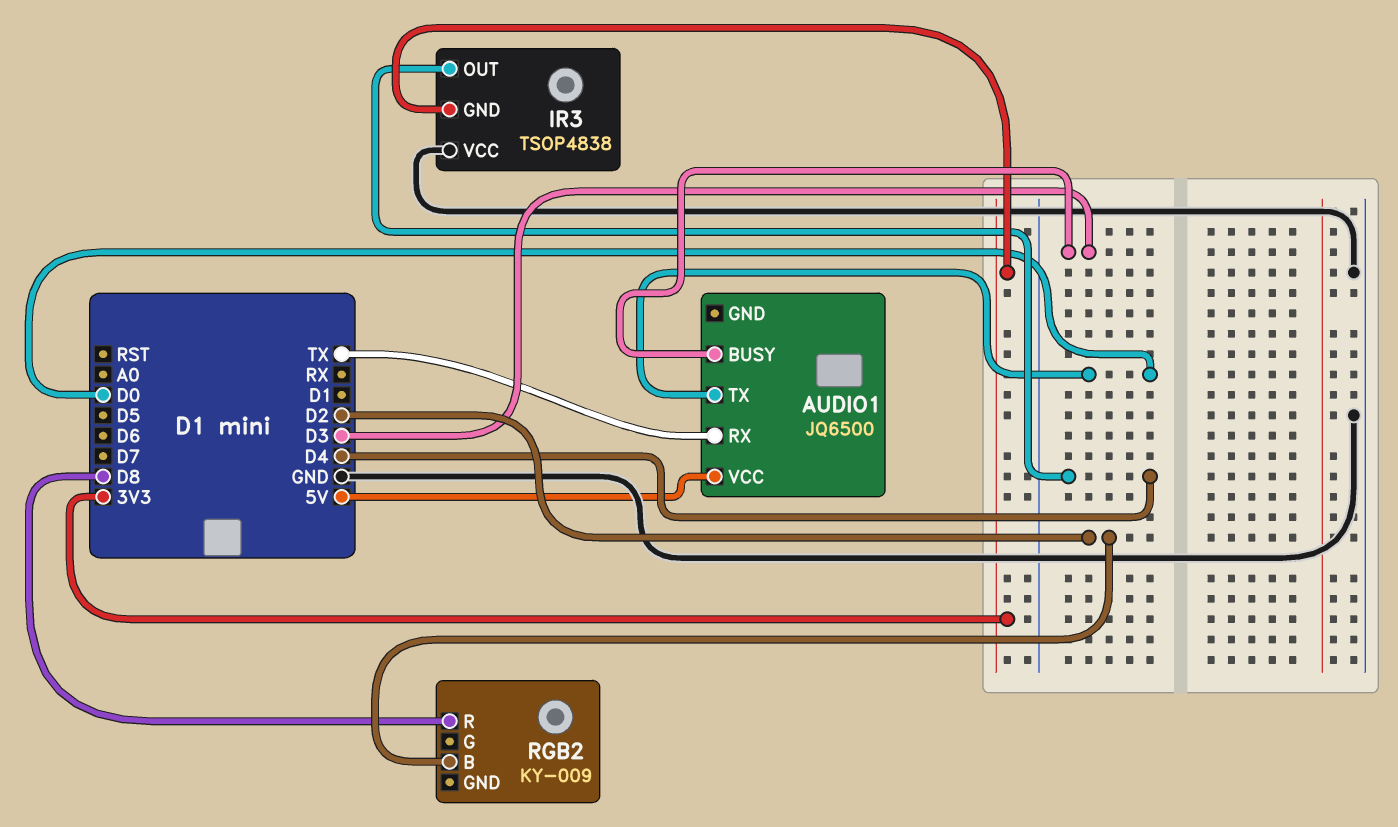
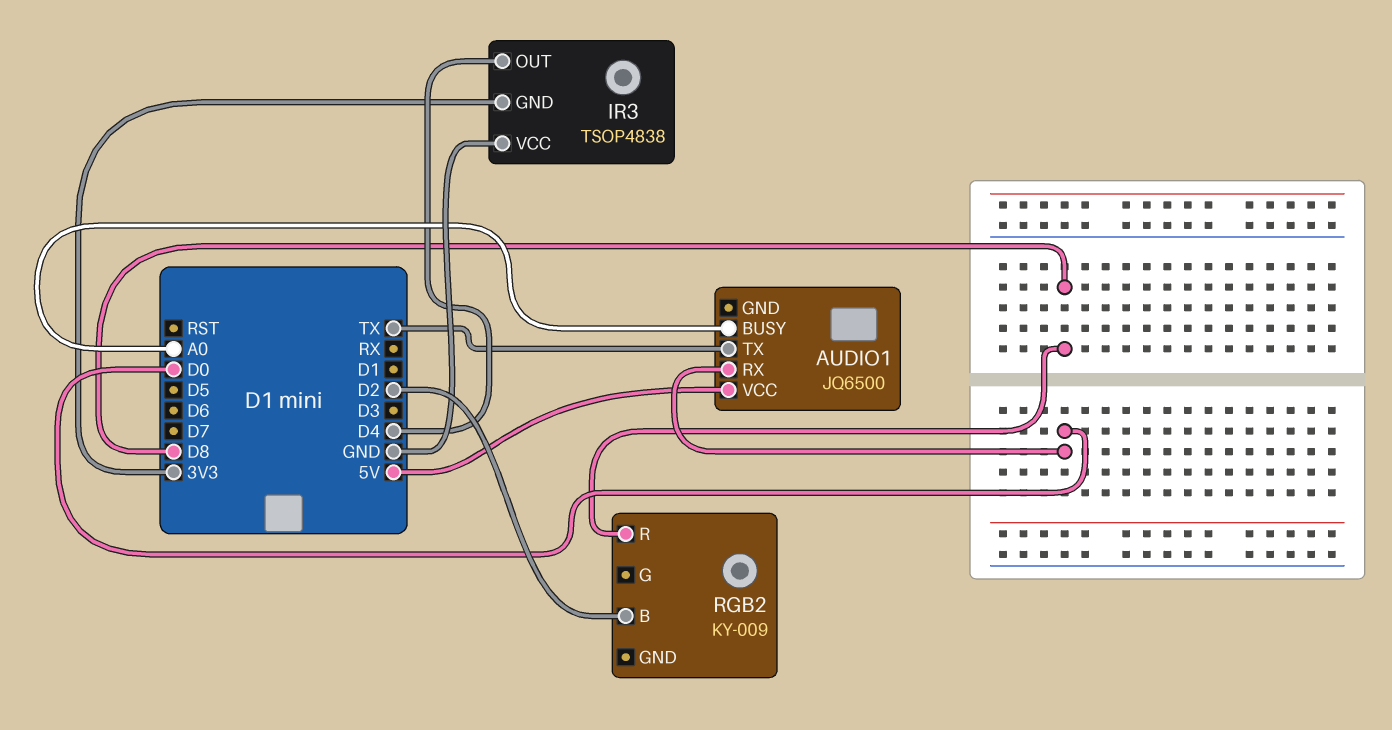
AUDIO1 pin BUSY: D3 -> A0
AUDIO1 pin RX: TX -> D0
AUDIO1 pin TX: D0 -> TX

